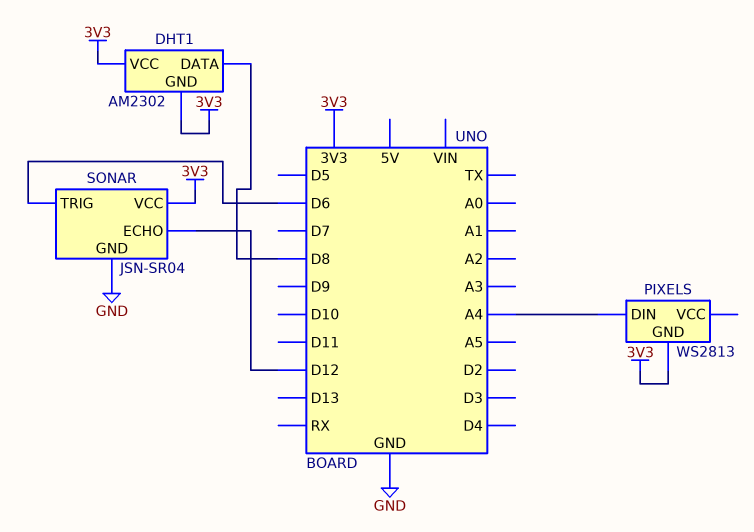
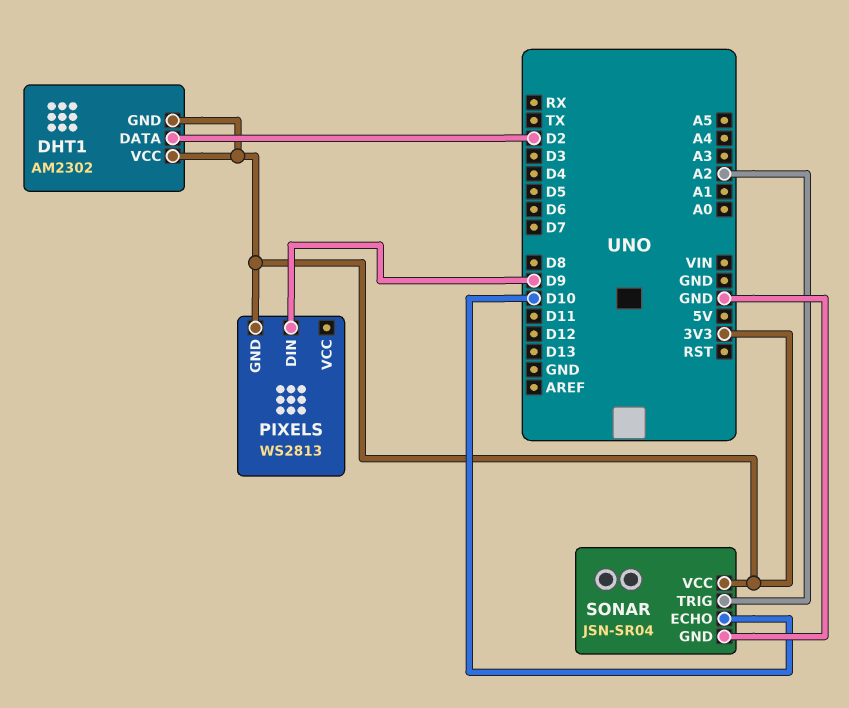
DHT1 pin DATA: D8 -> D2
PIXELS pin DIN: A4 -> D9
SONAR pin ECHO: D12 -> D10
SONAR pin TRIG: D6 -> A2

